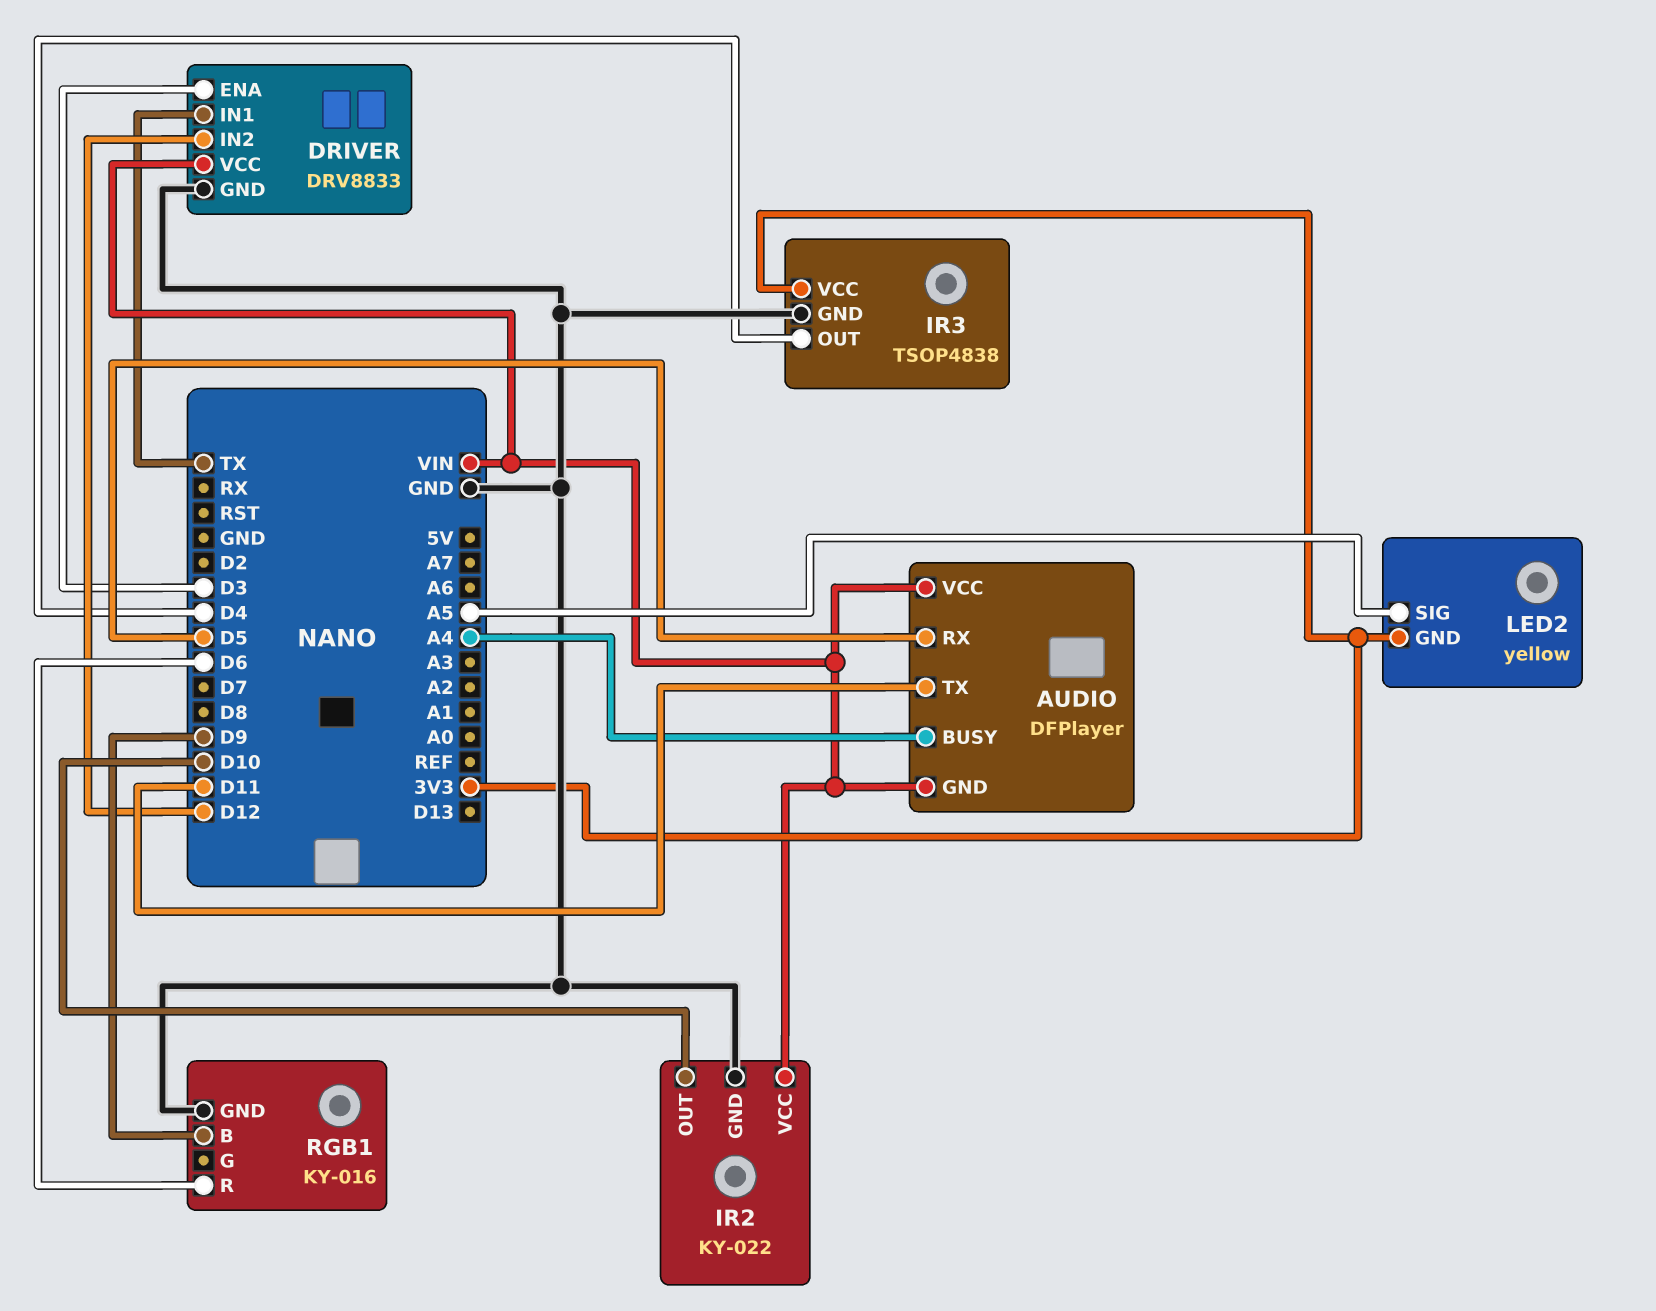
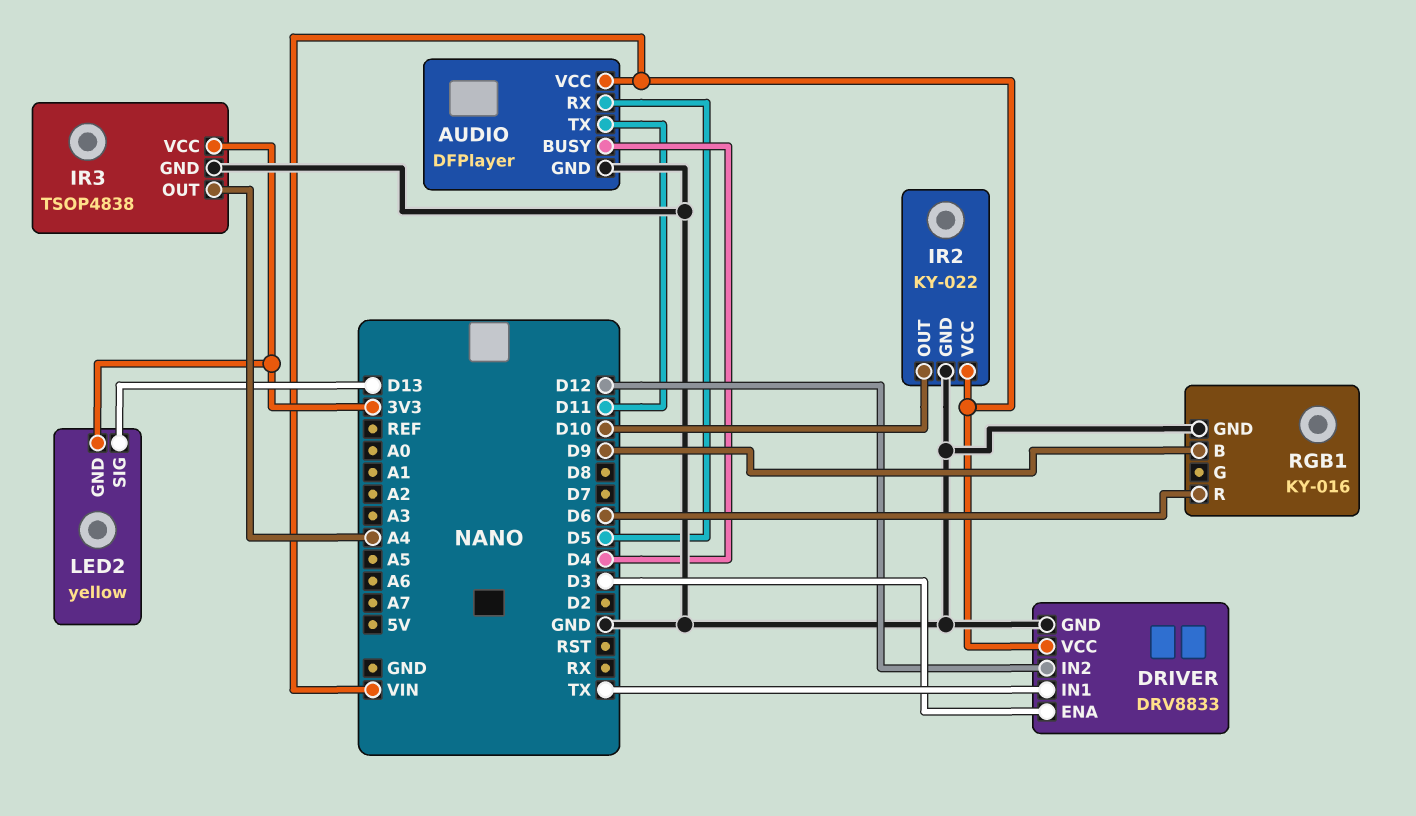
AUDIO pin BUSY: A4 -> D4
AUDIO pin GND: VIN -> GND
IR3 pin OUT: D4 -> A4
LED2 pin SIG: A5 -> D13

